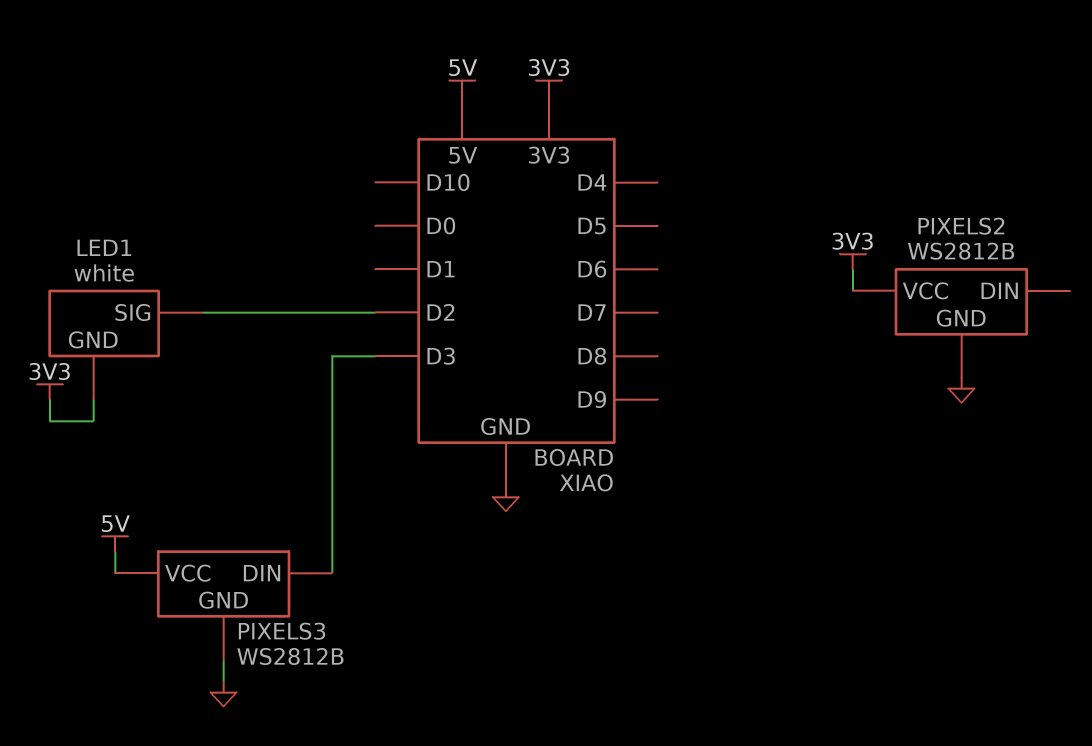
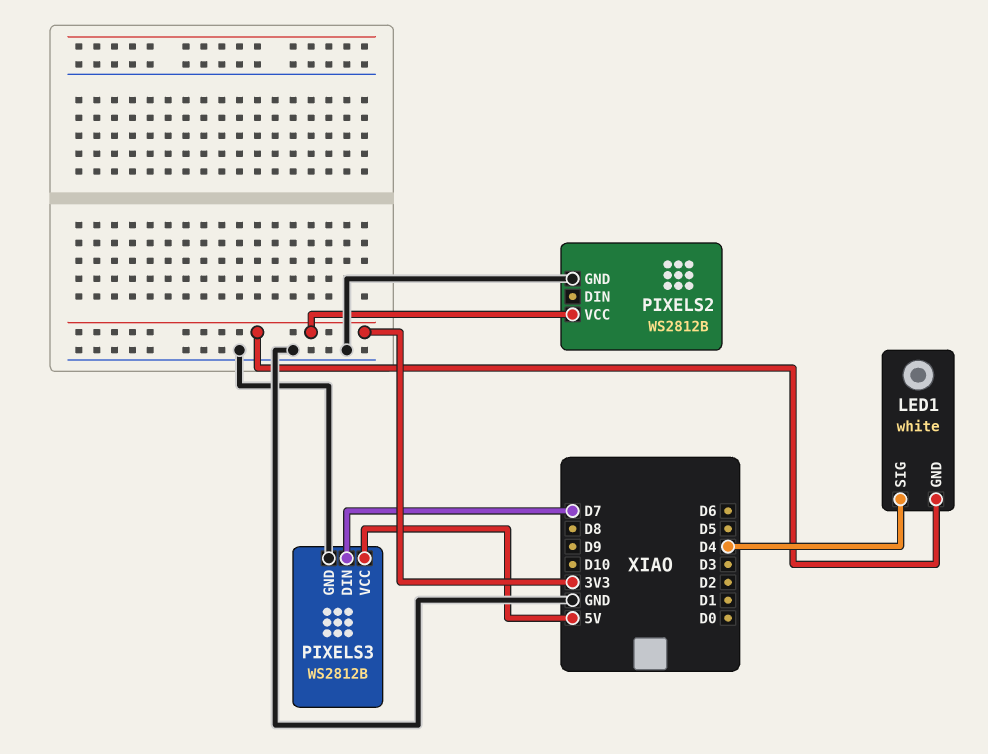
LED1 pin SIG: D2 -> D4
PIXELS3 pin DIN: D3 -> D7

